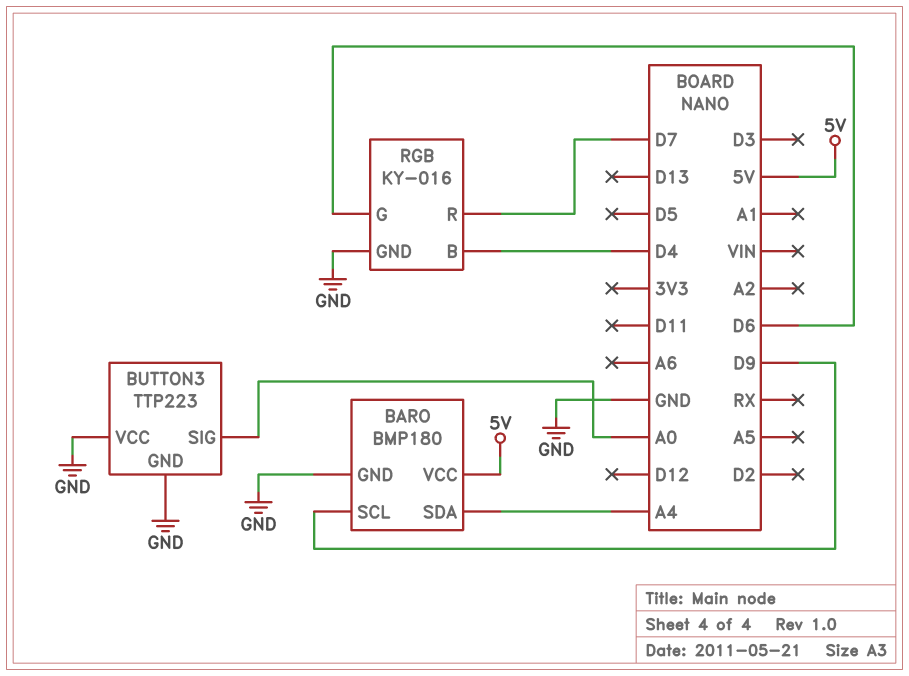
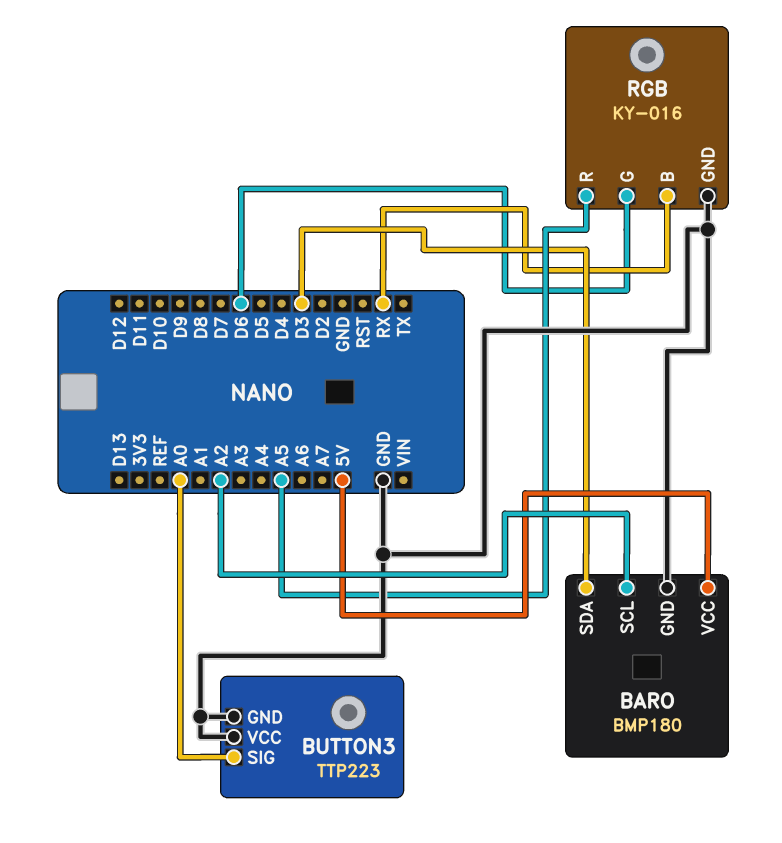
BARO pin SCL: D9 -> A2
BARO pin SDA: A4 -> D3
RGB pin B: D4 -> RX
RGB pin R: D7 -> A5

